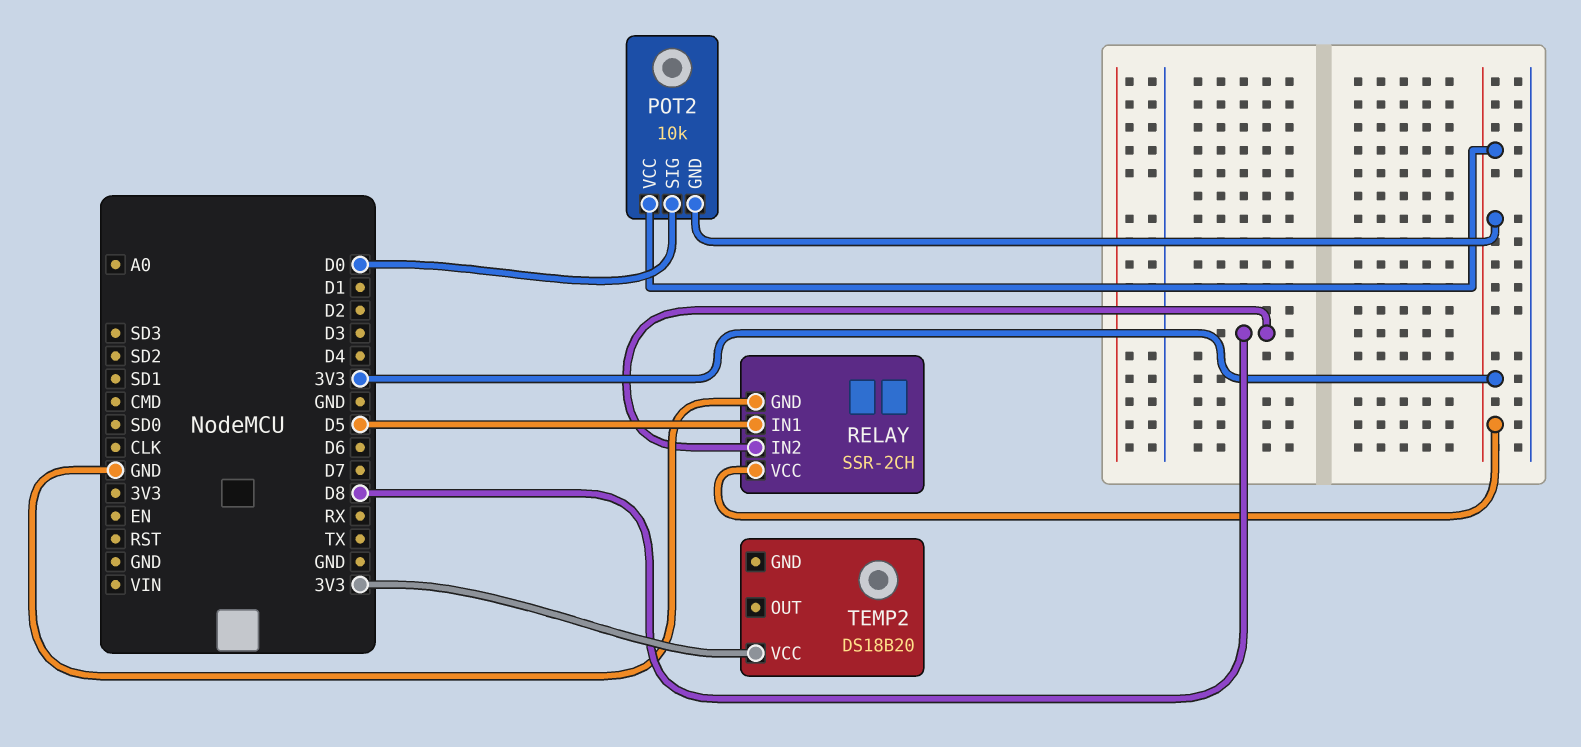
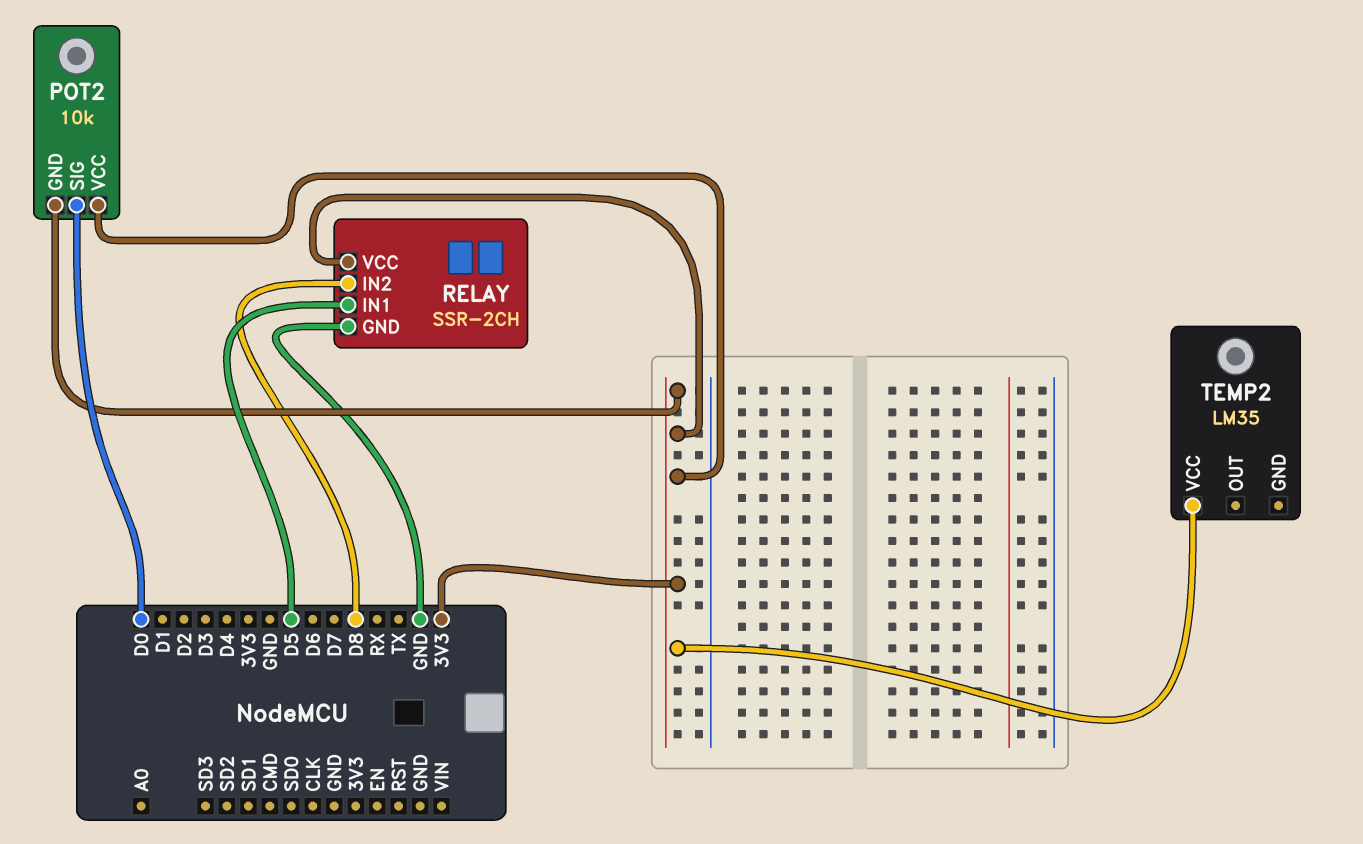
TEMP2: DS18B20 -> LM35

